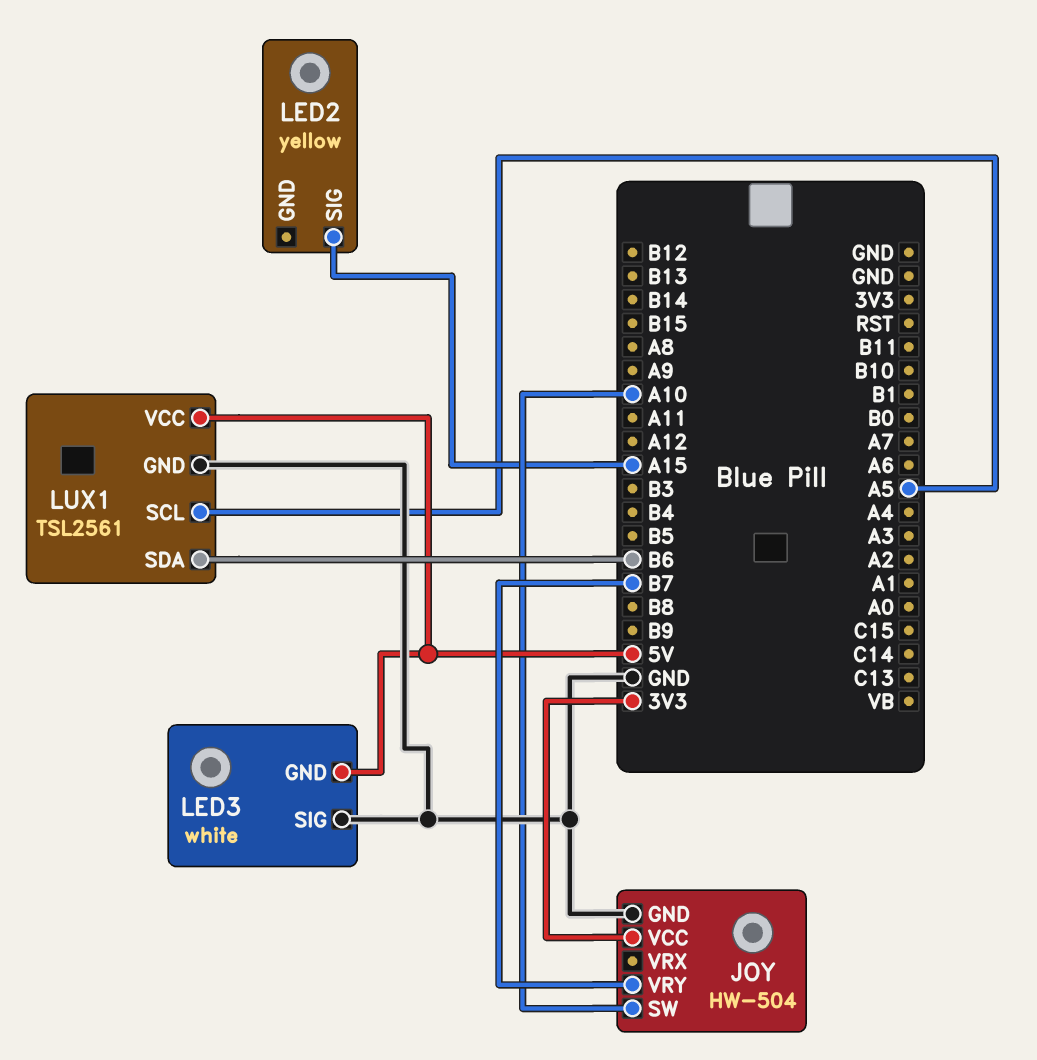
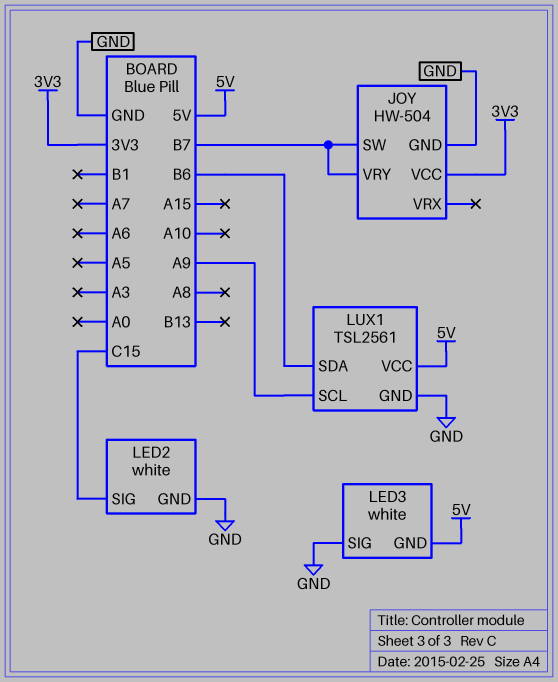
JOY pin SW: A10 -> B7
LED2: yellow -> white
LED2 pin GND: none -> GND
LED2 pin SIG: A15 -> C15
LUX1 pin SCL: A5 -> A9

